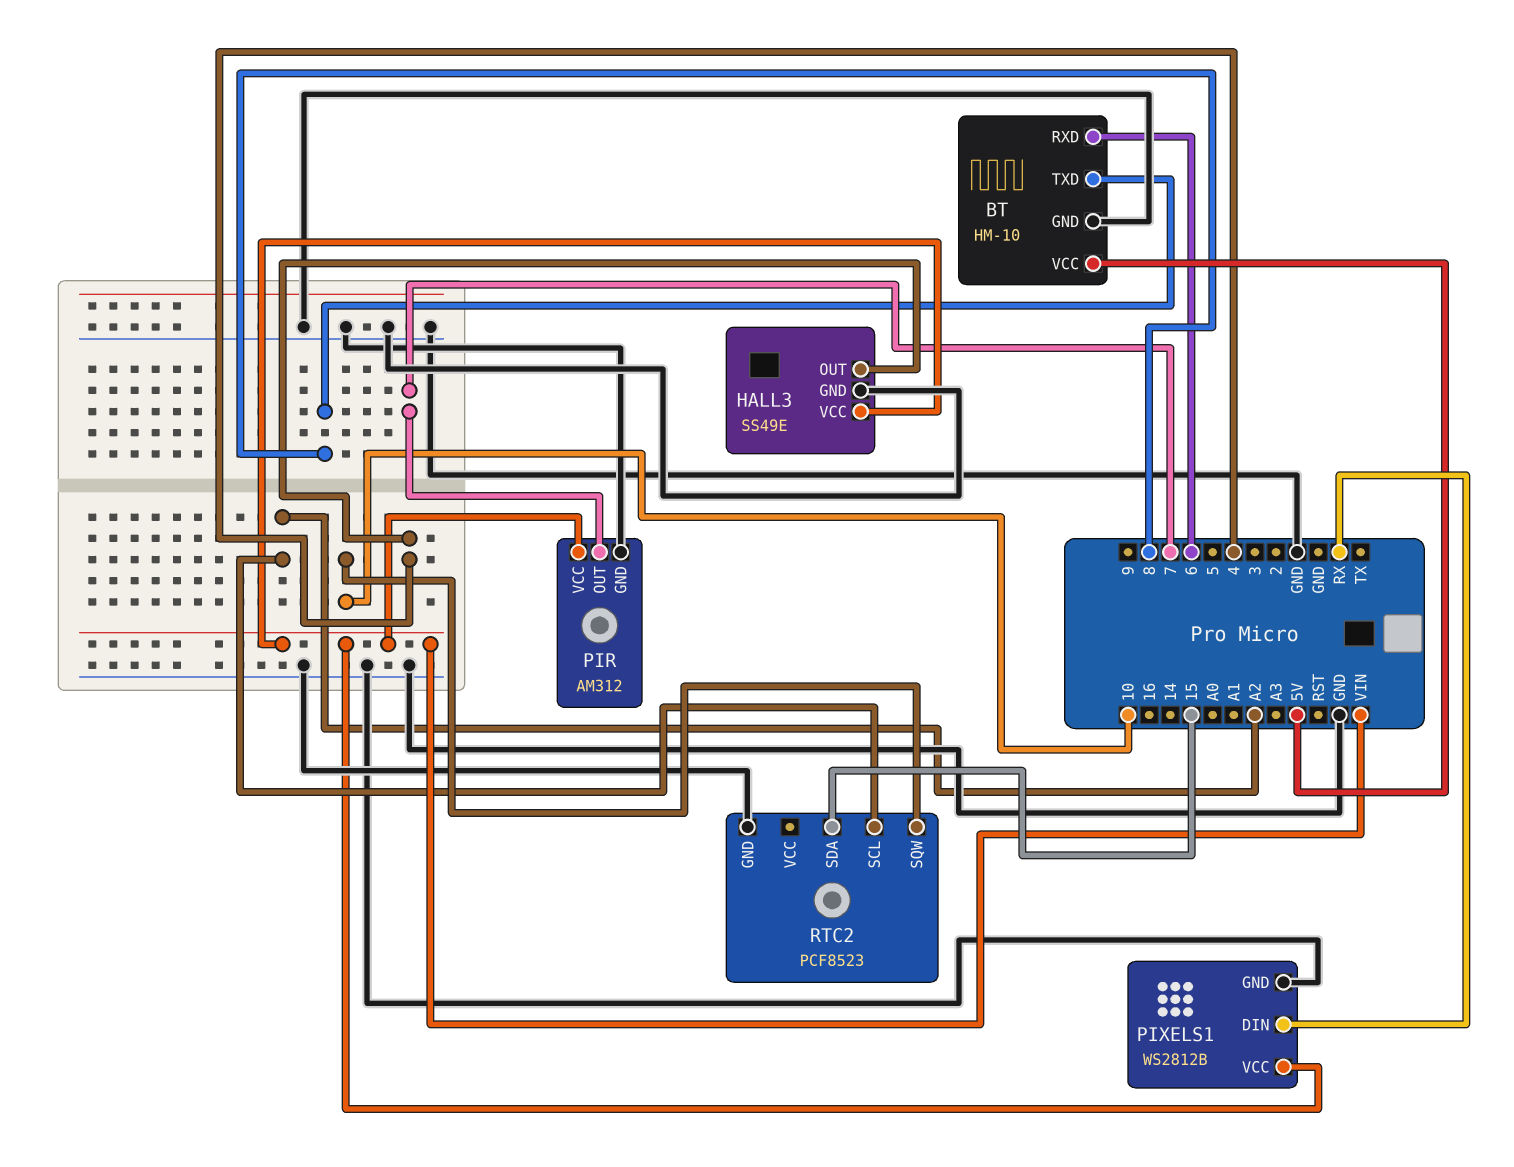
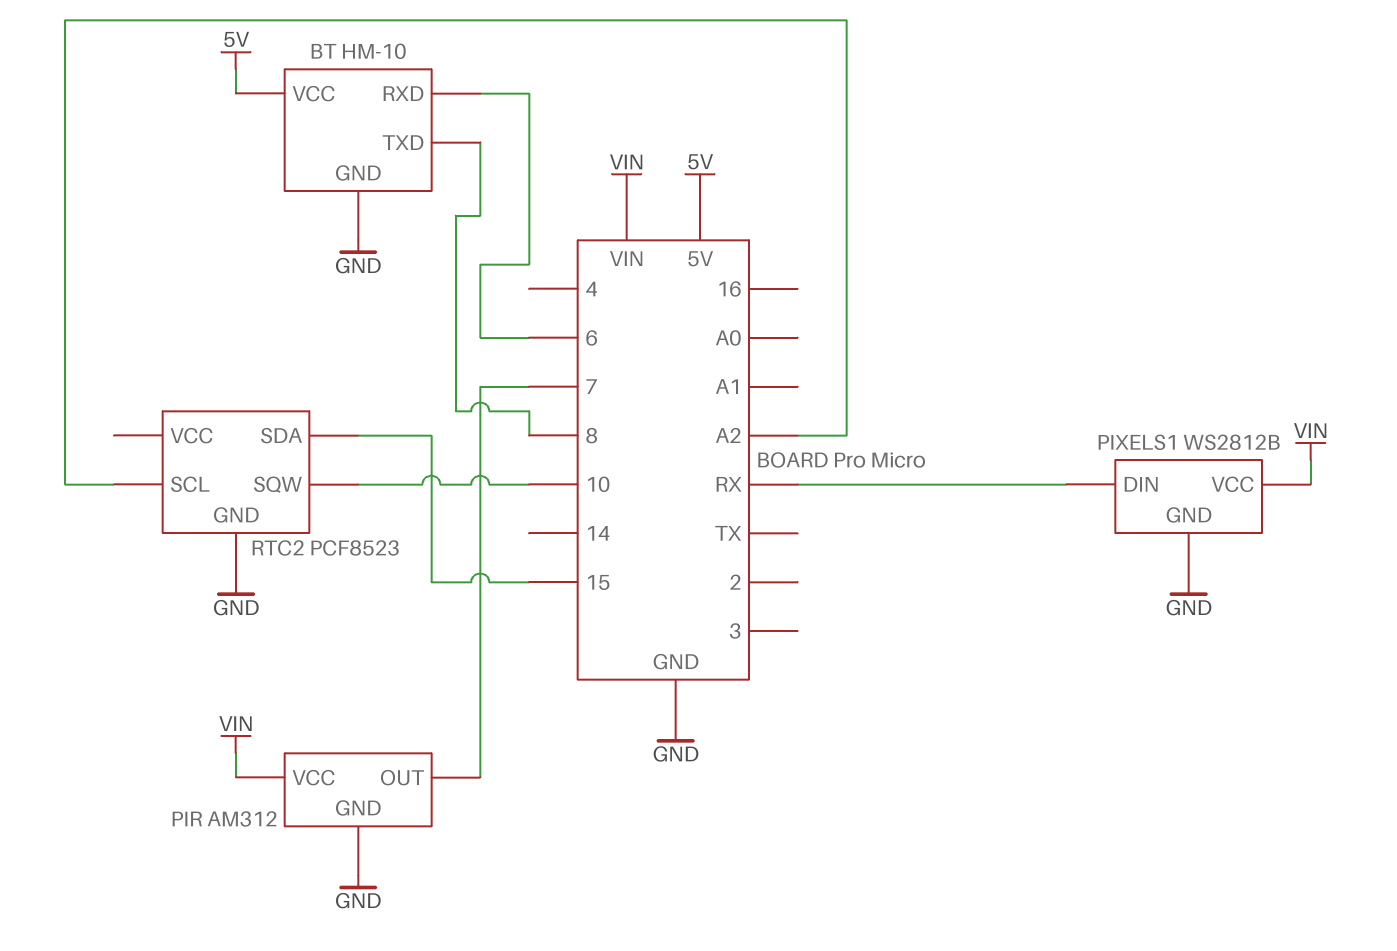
HALL3: SS49E -> none
HALL3 pin GND: GND -> none
HALL3 pin OUT: 4 -> none
HALL3 pin VCC: VIN -> none

